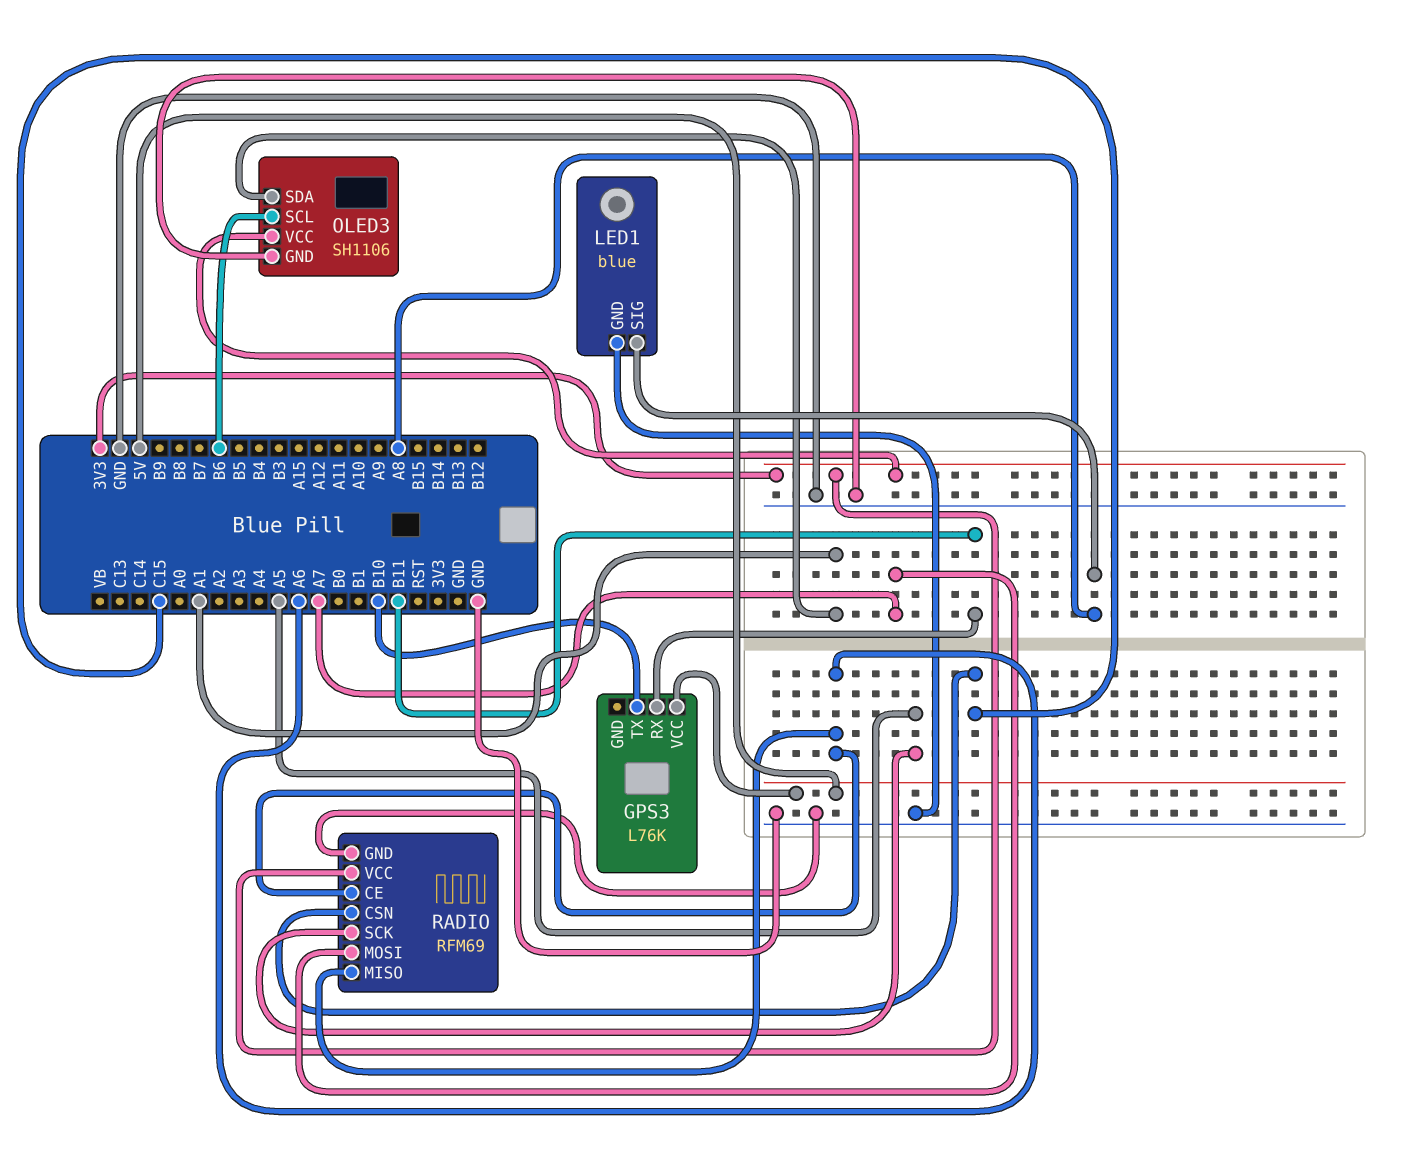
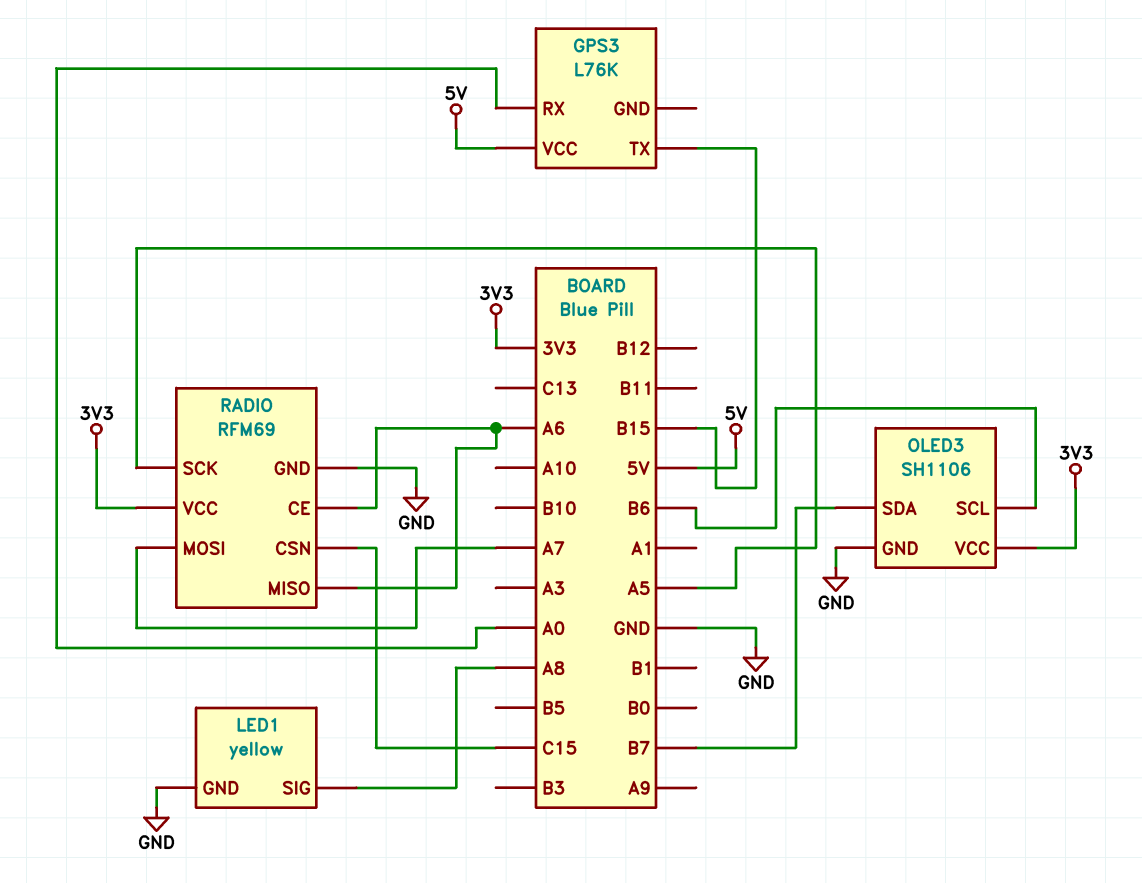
GPS3 pin RX: B11 -> A0
GPS3 pin TX: B10 -> B15
LED1: blue -> yellow
OLED3 pin SDA: A1 -> B7

